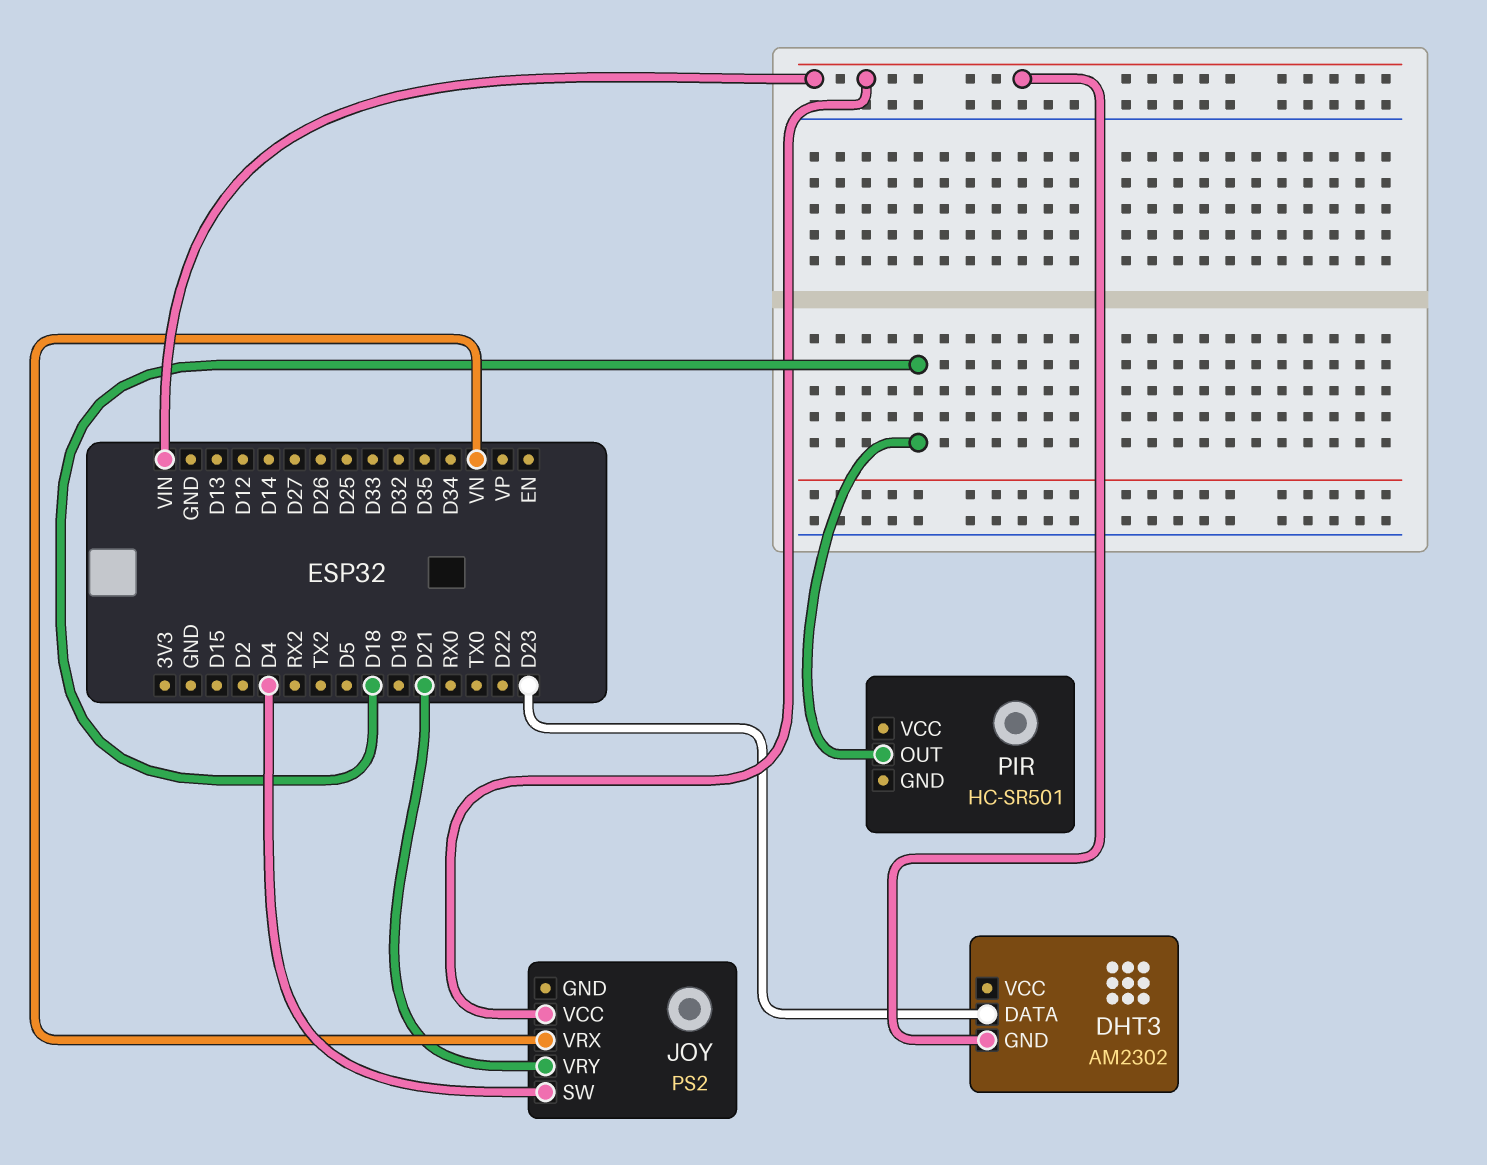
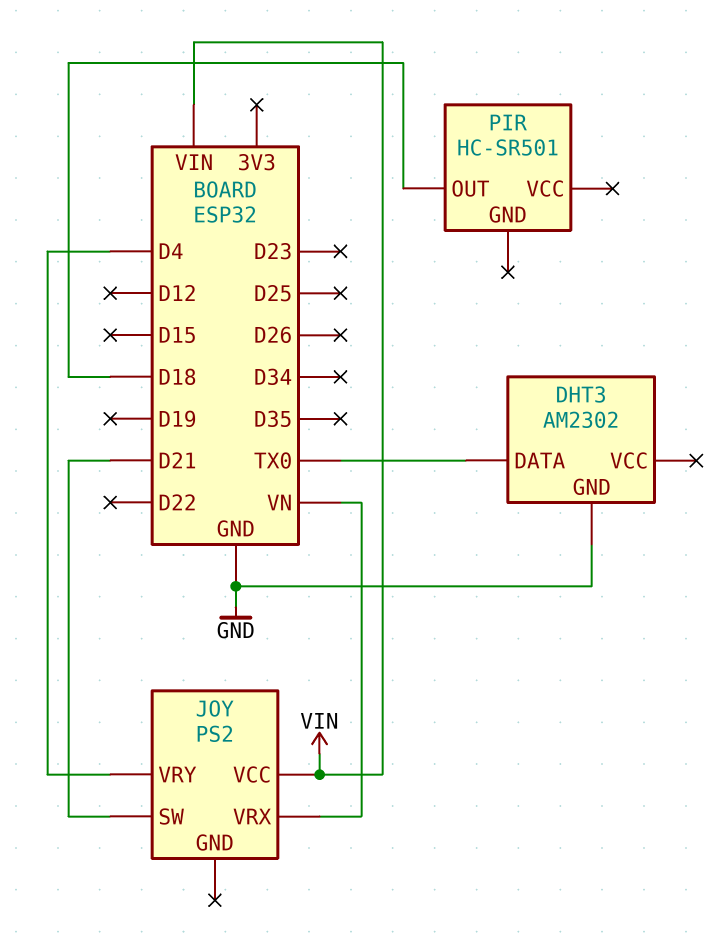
DHT3 pin DATA: D23 -> TX0
DHT3 pin GND: VIN -> GND
JOY pin SW: D4 -> D21
JOY pin VRY: D21 -> D4

